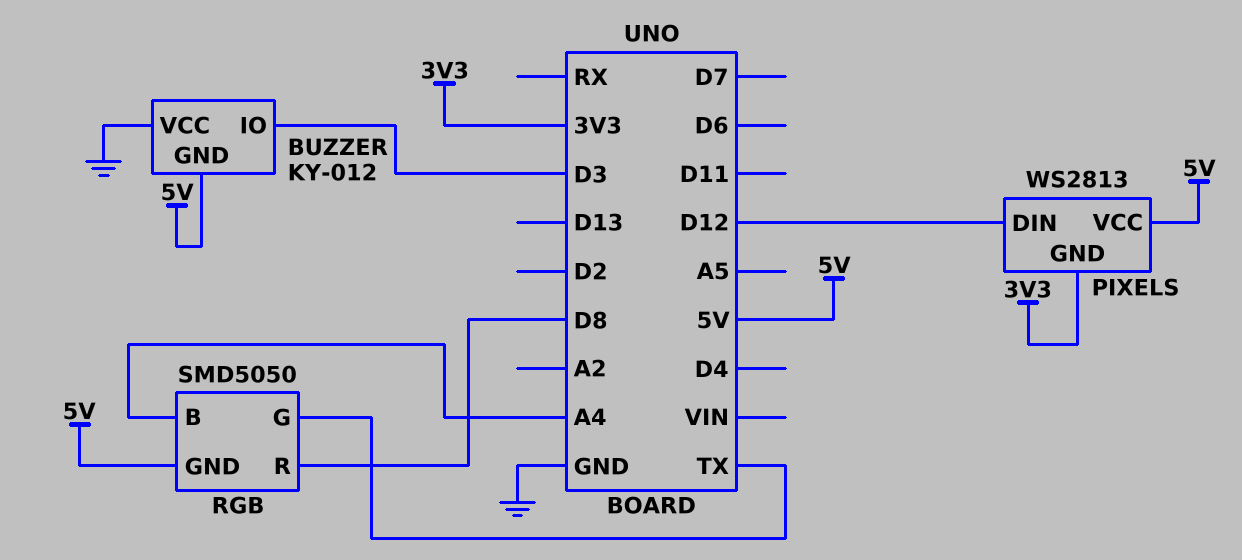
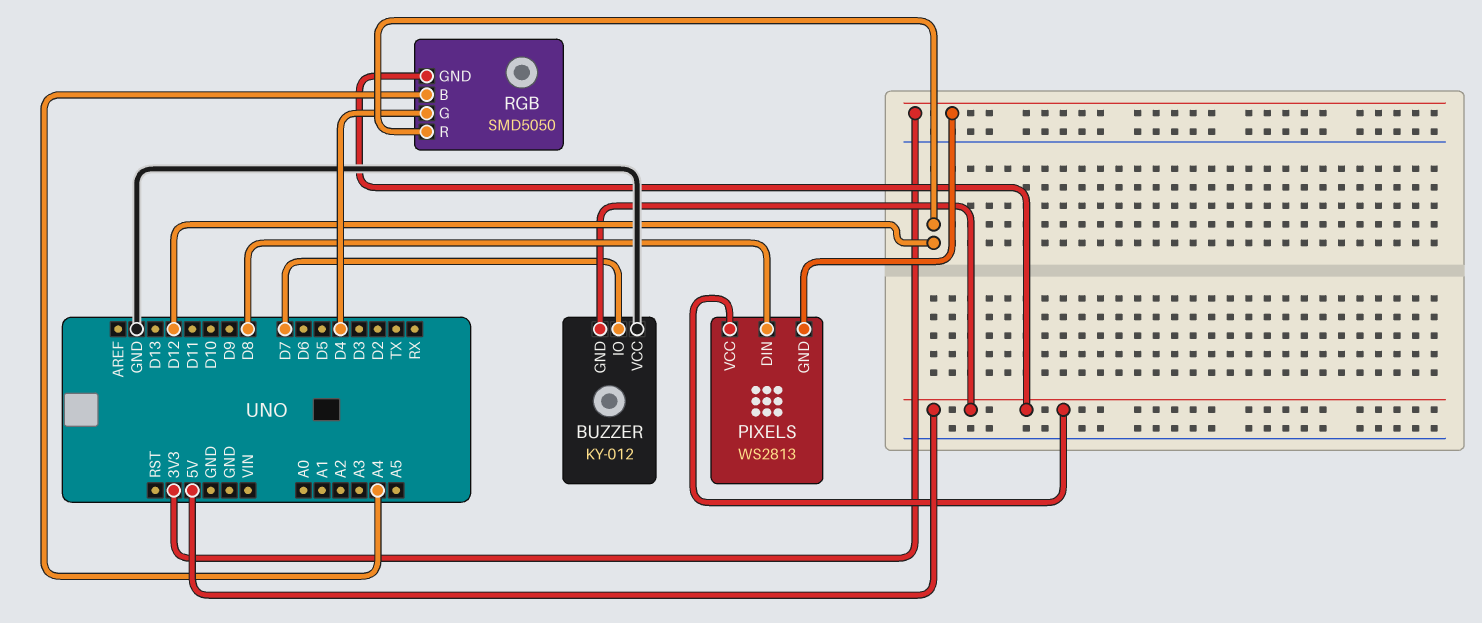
BUZZER pin IO: D3 -> D7
PIXELS pin DIN: D12 -> D8
RGB pin G: TX -> D4
RGB pin R: D8 -> D12

